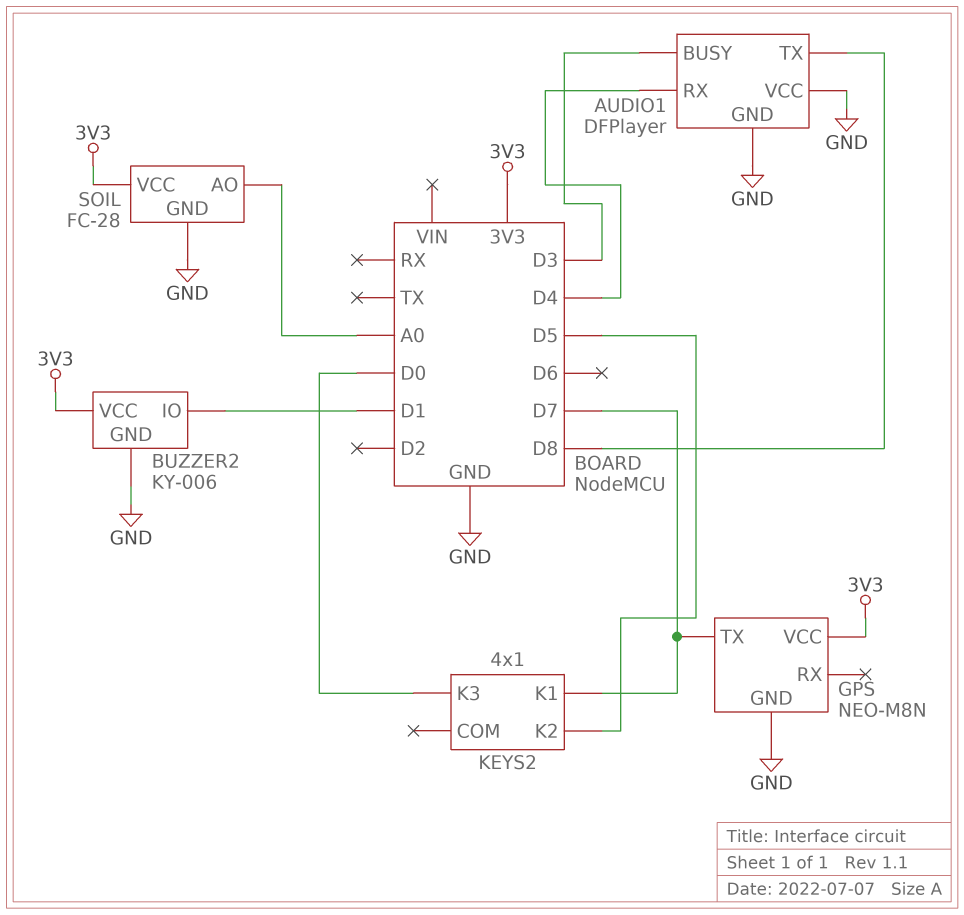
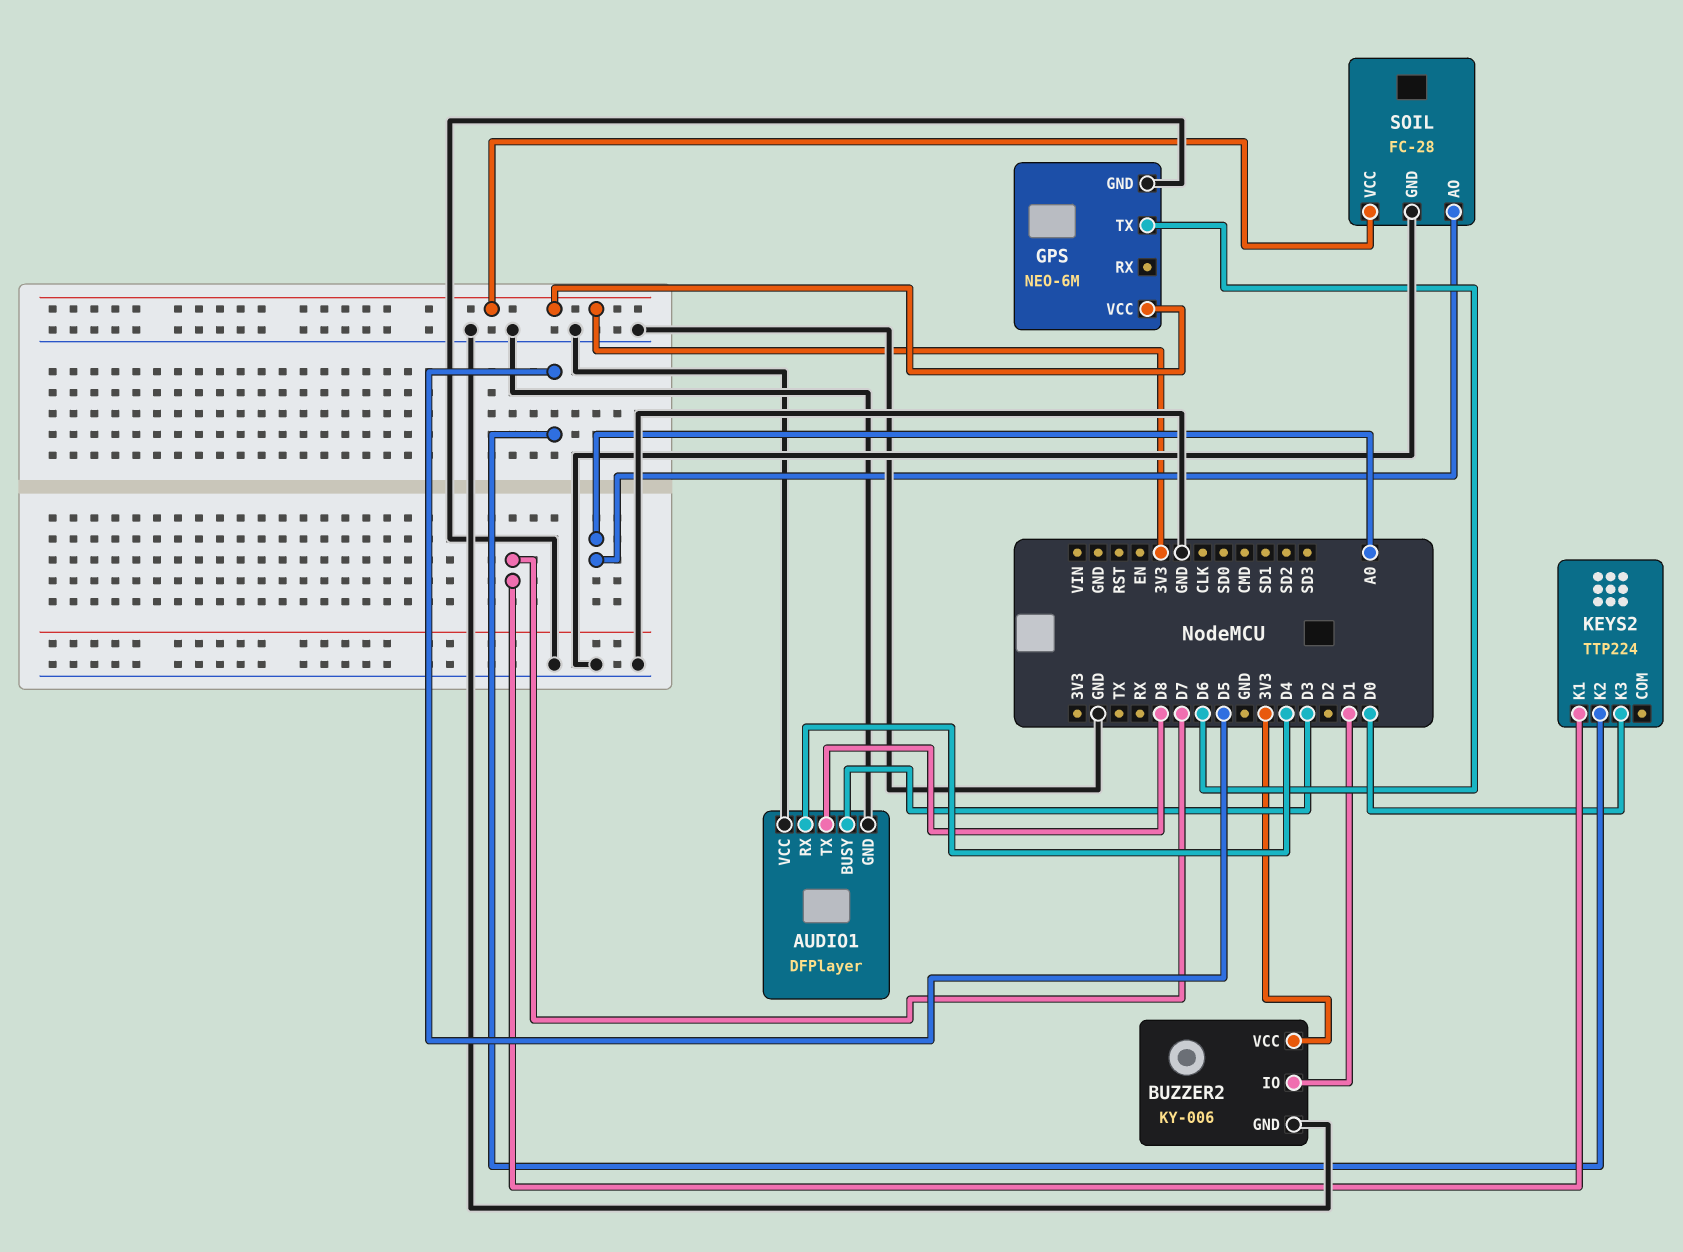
GPS: NEO-M8N -> NEO-6M
GPS pin TX: D7 -> D6
KEYS2: 4x1 -> TTP224

